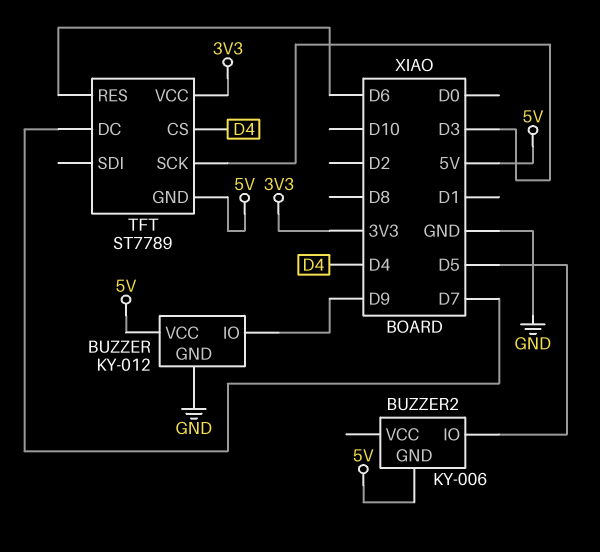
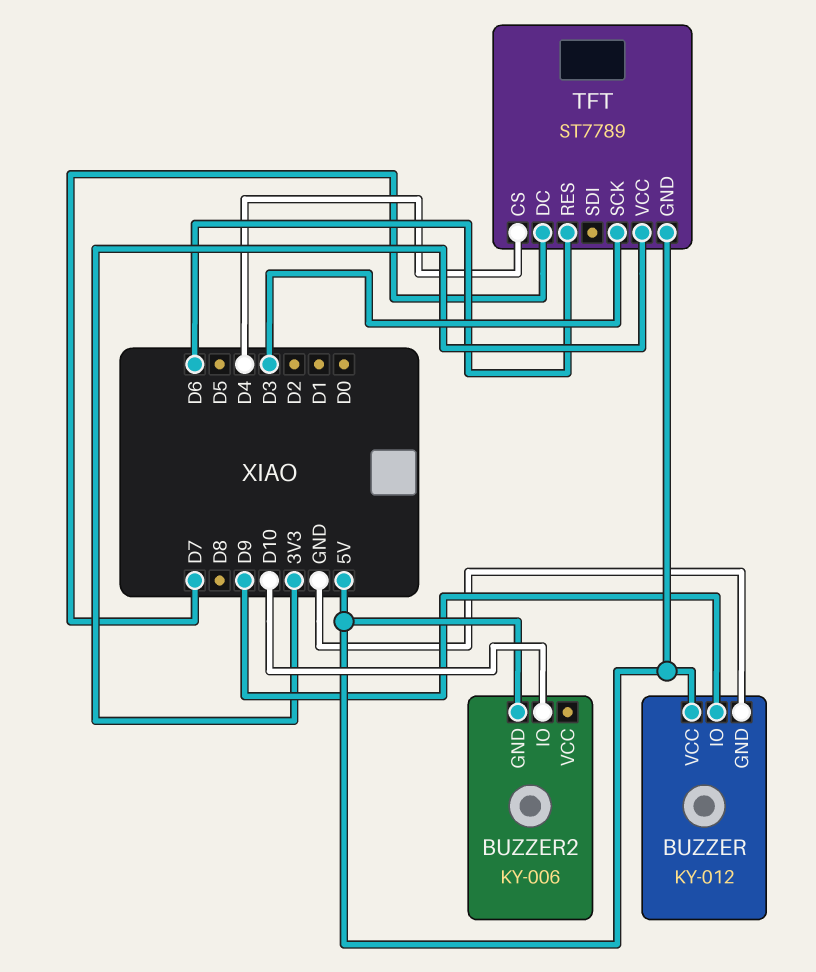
BUZZER2 pin IO: D5 -> D10

